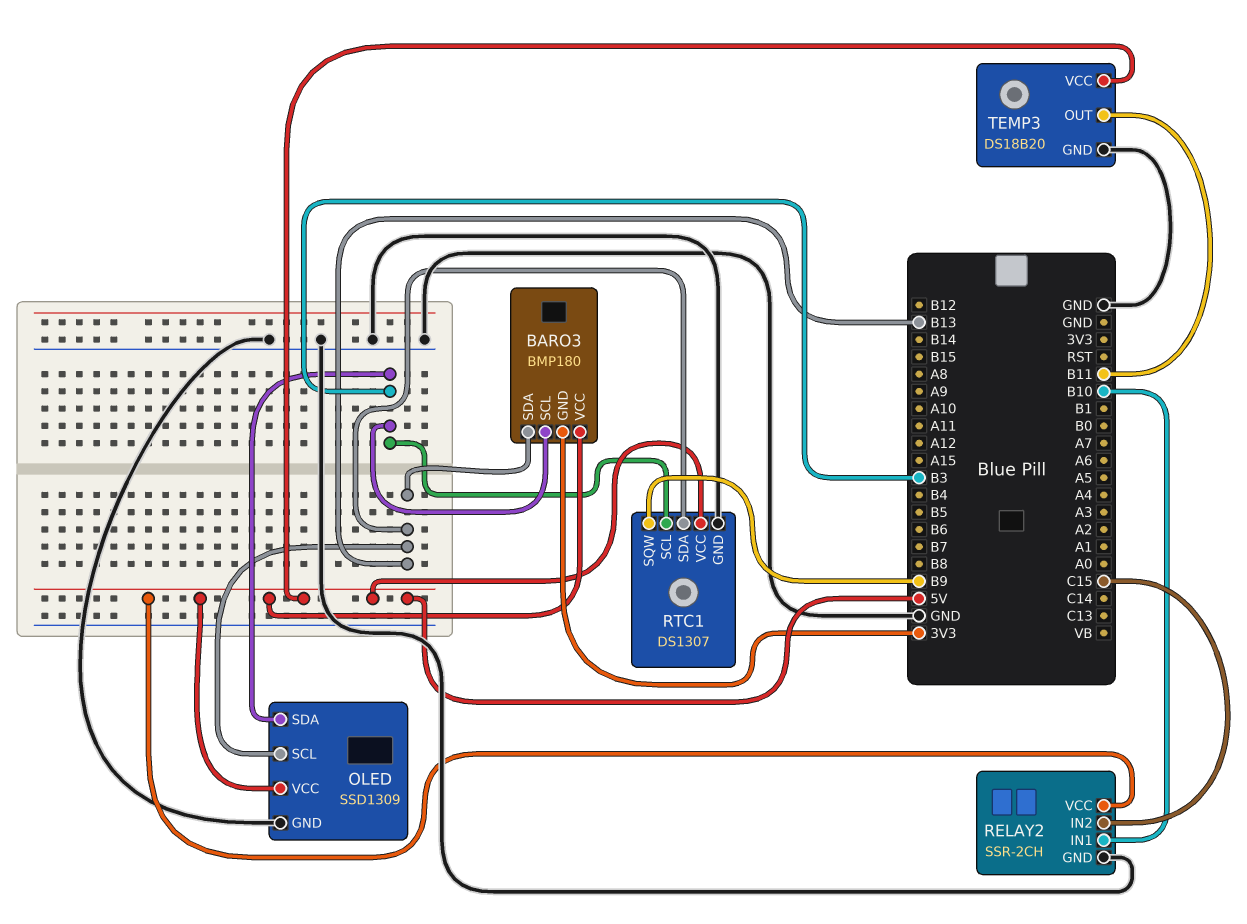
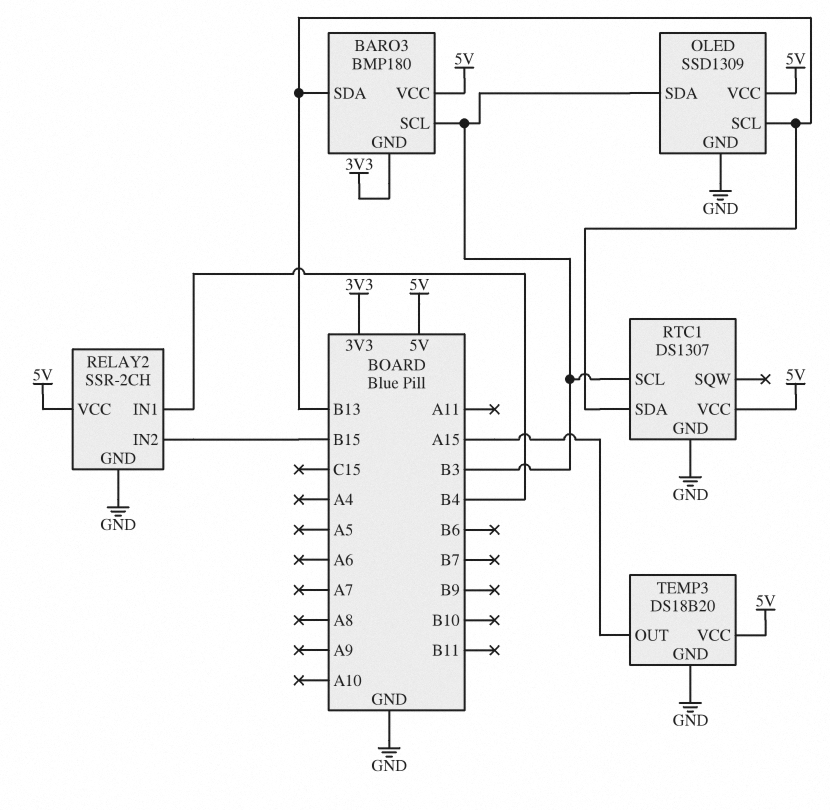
RELAY2 pin IN1: B10 -> B4
RELAY2 pin IN2: C15 -> B15
RTC1 pin SQW: B9 -> none
TEMP3 pin OUT: B11 -> A15

